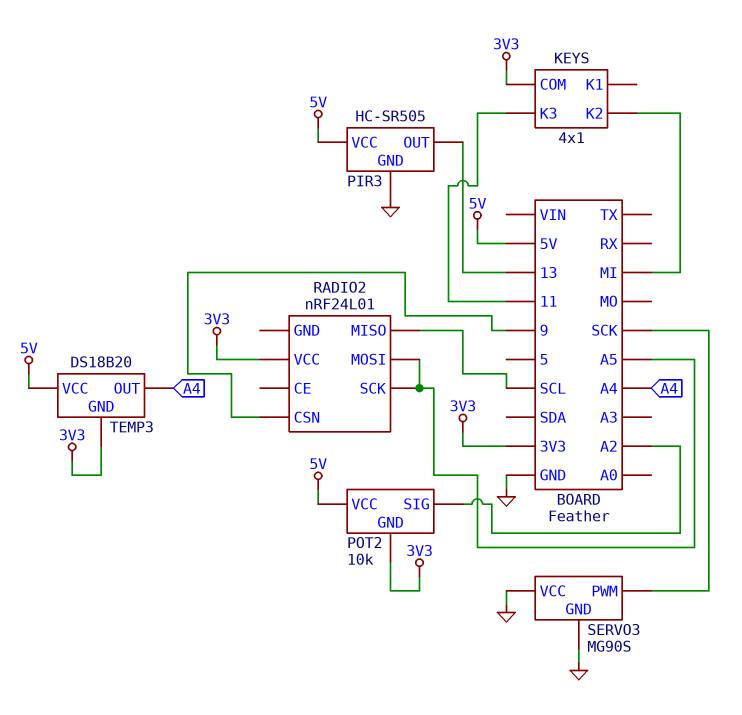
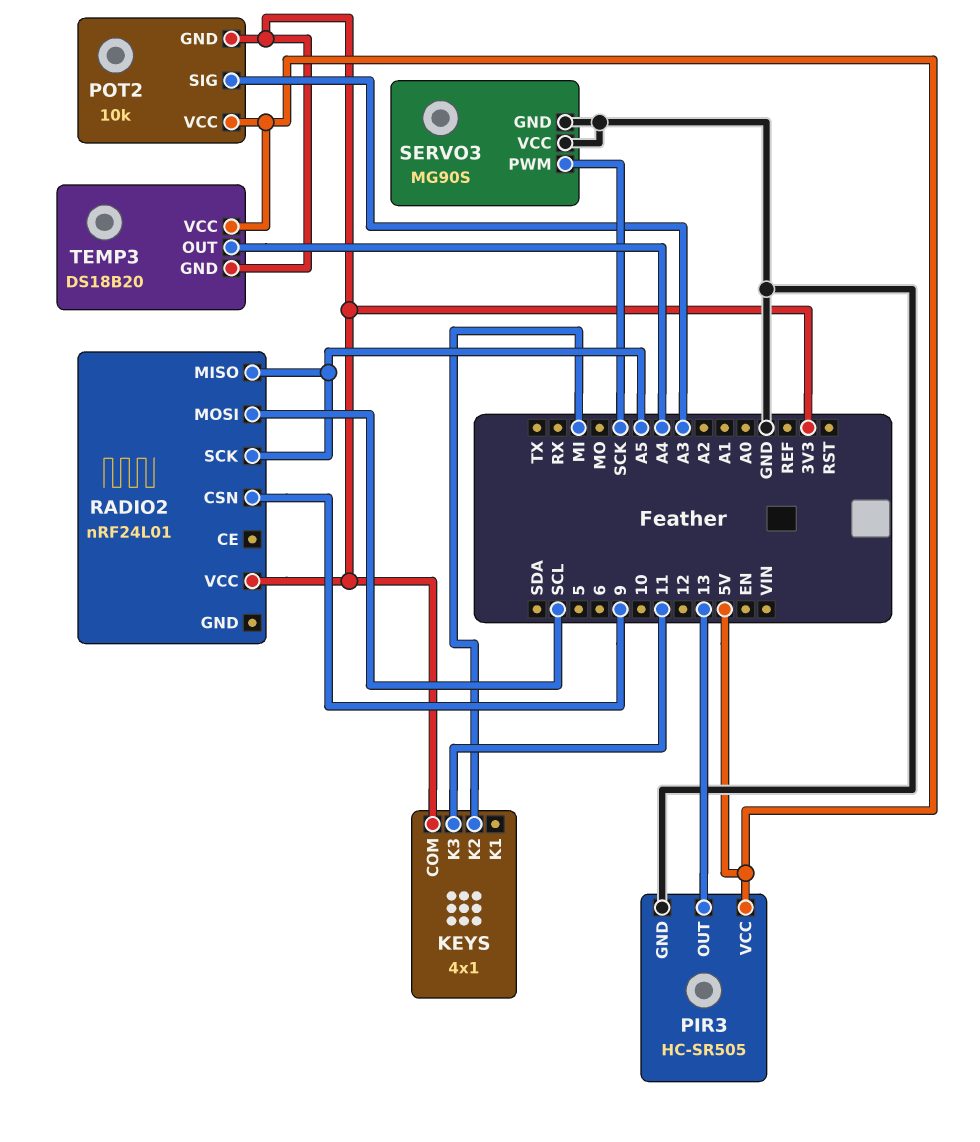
POT2 pin SIG: A2 -> A3
RADIO2 pin MISO: SCL -> A5
RADIO2 pin MOSI: A5 -> SCL

